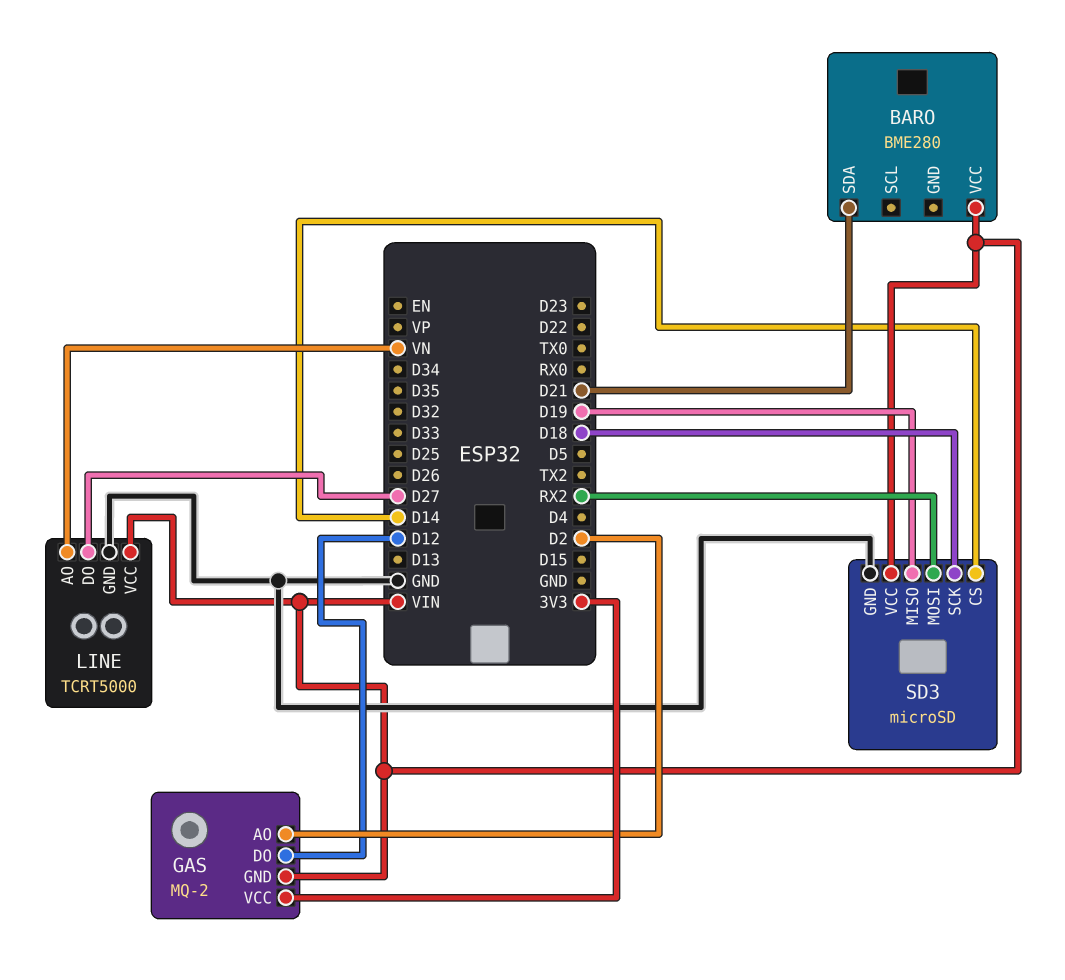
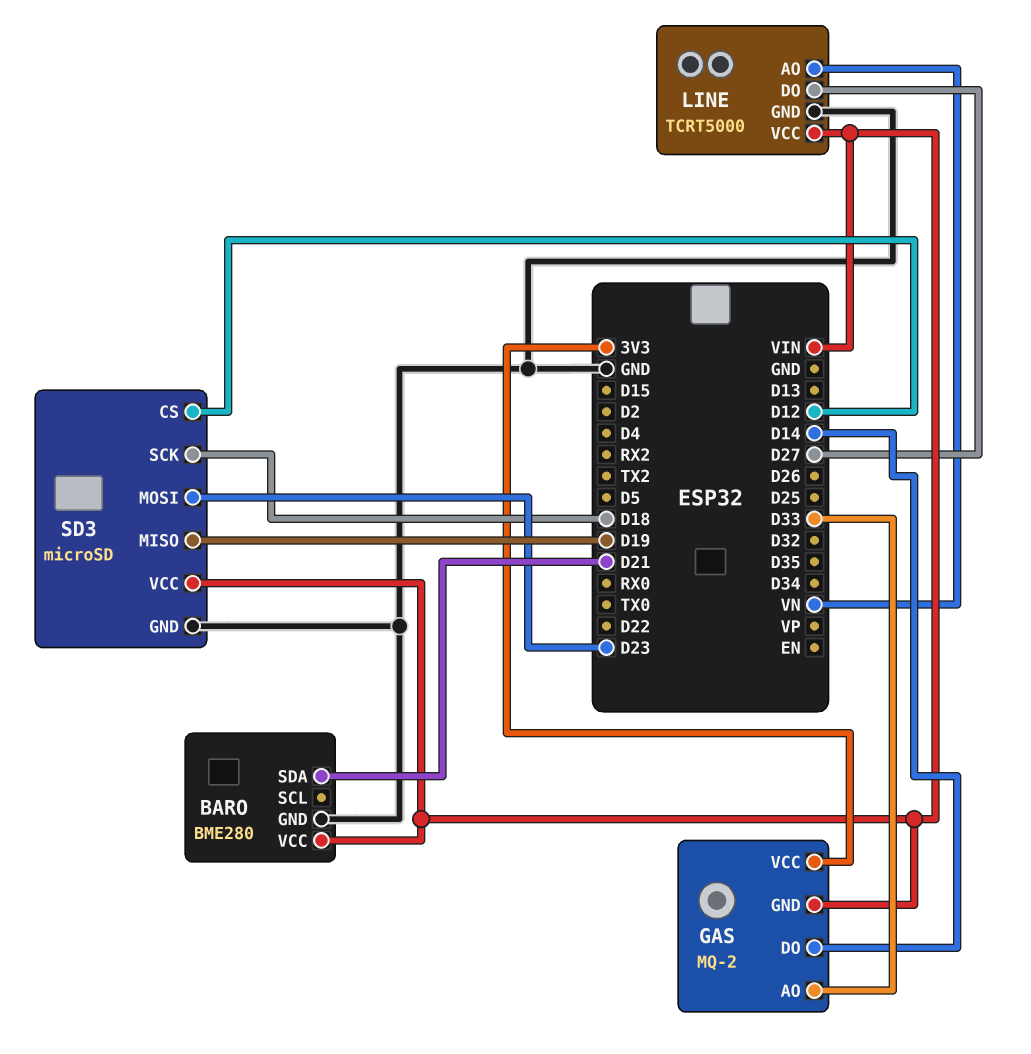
BARO pin GND: none -> GND
GAS pin AO: D2 -> D33
GAS pin DO: D12 -> D14
SD3 pin CS: D14 -> D12
SD3 pin MOSI: RX2 -> D23

